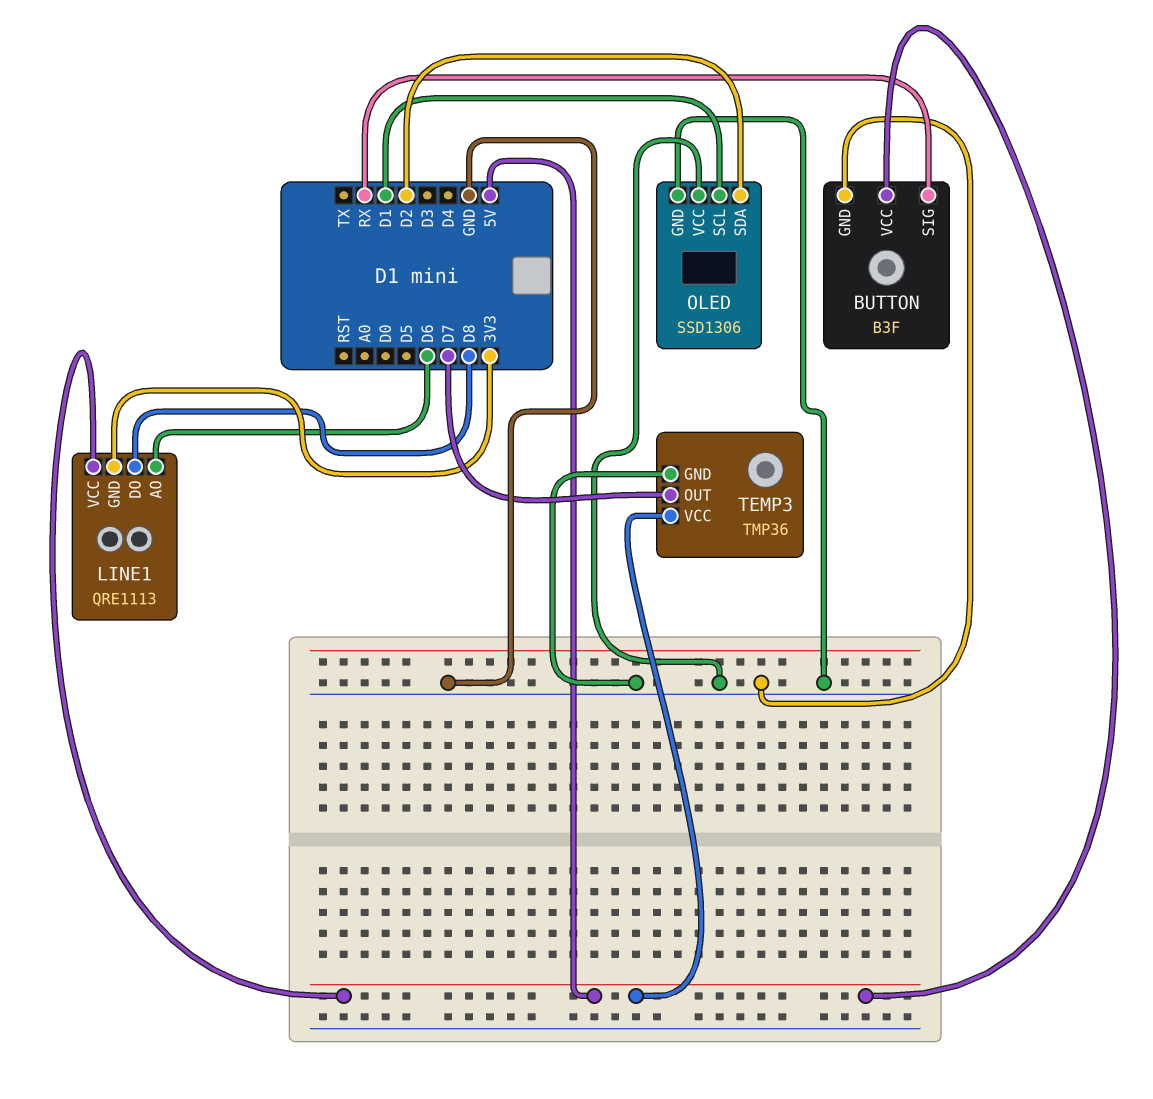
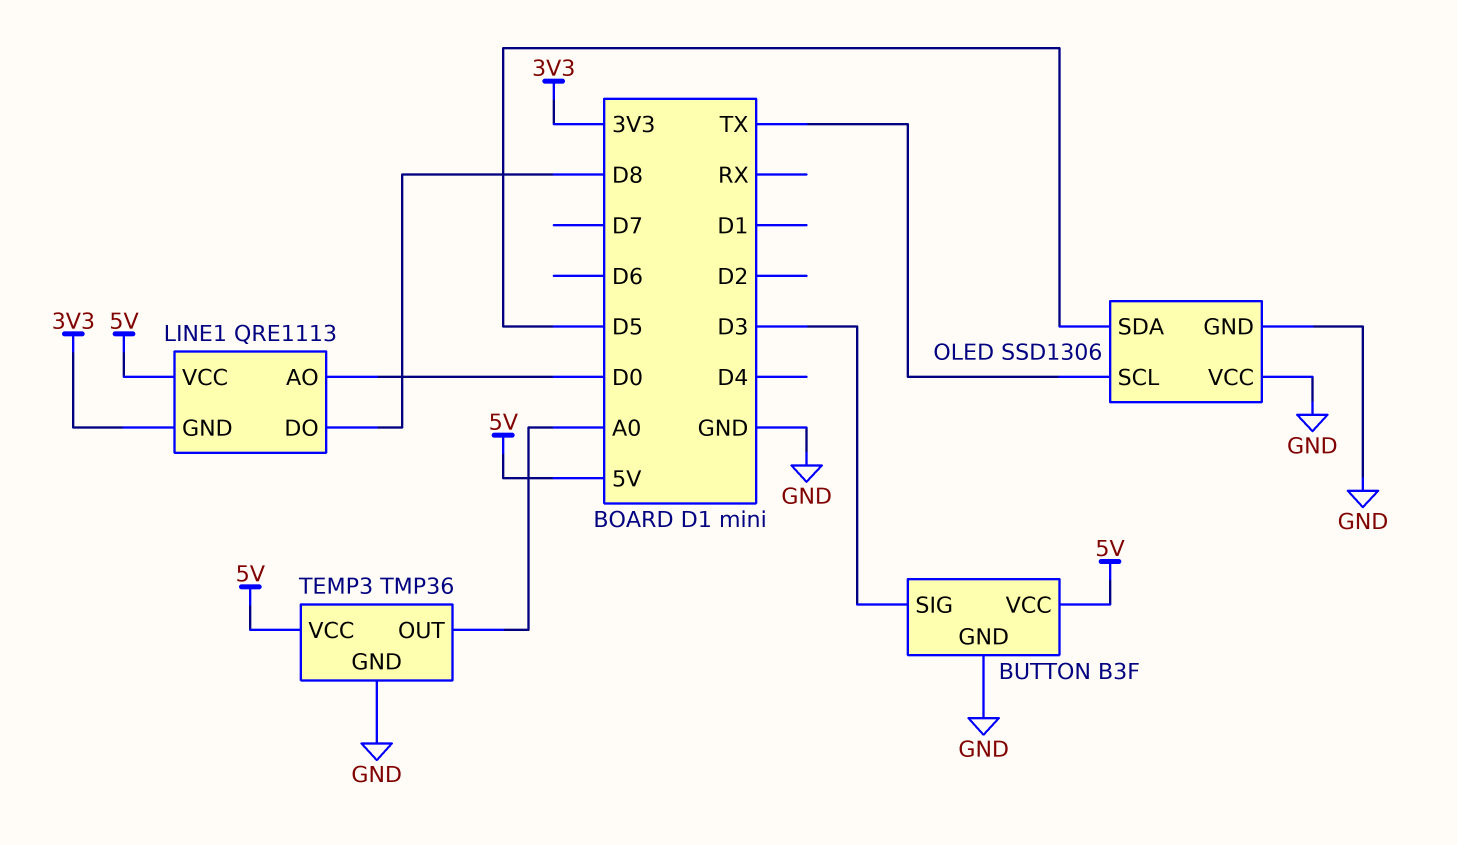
BUTTON pin SIG: RX -> D3
LINE1 pin AO: D6 -> D0
OLED pin SCL: D1 -> TX
OLED pin SDA: D2 -> D5
TEMP3 pin OUT: D7 -> A0

